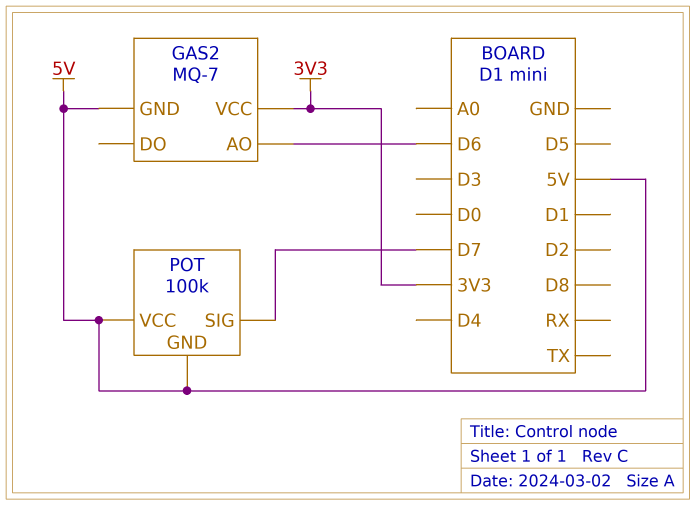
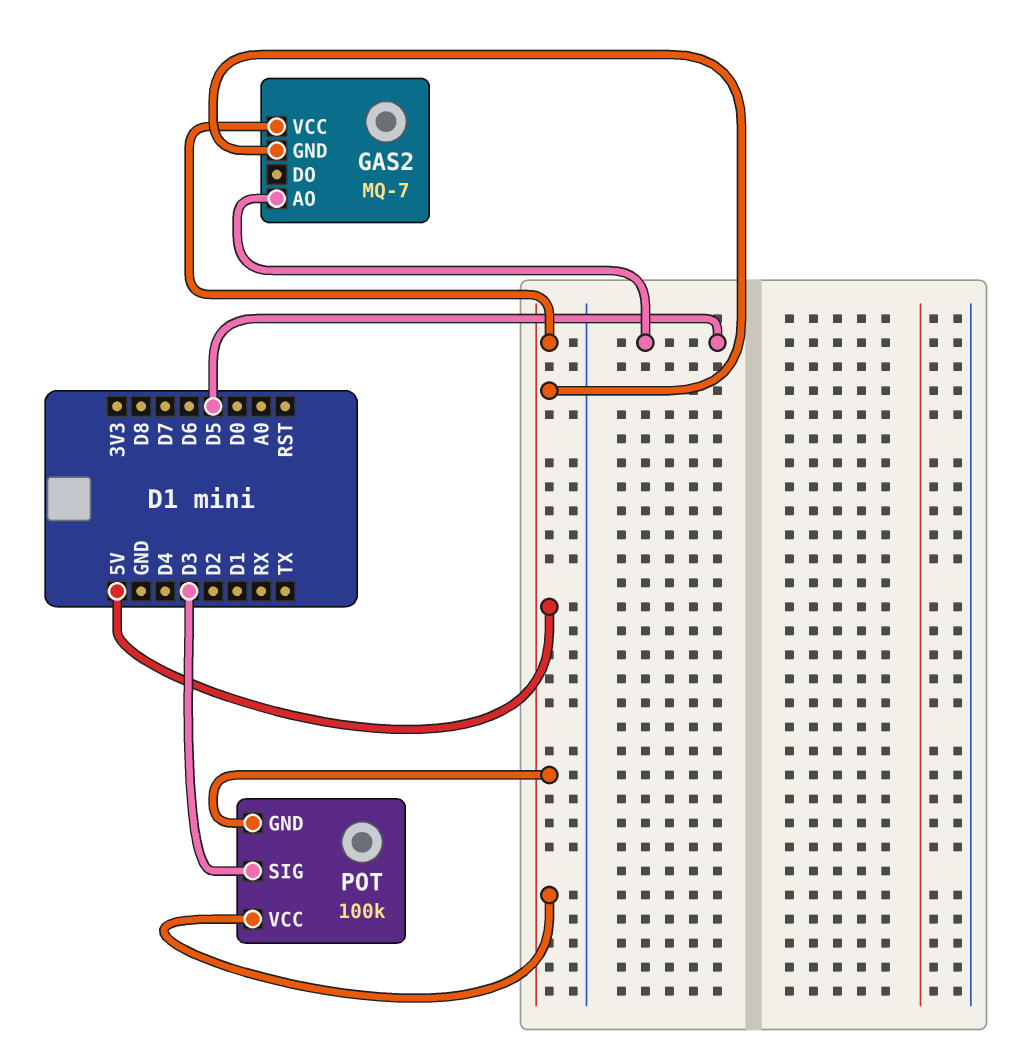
GAS2 pin AO: D6 -> D5
GAS2 pin VCC: 3V3 -> 5V
POT pin SIG: D7 -> D3

